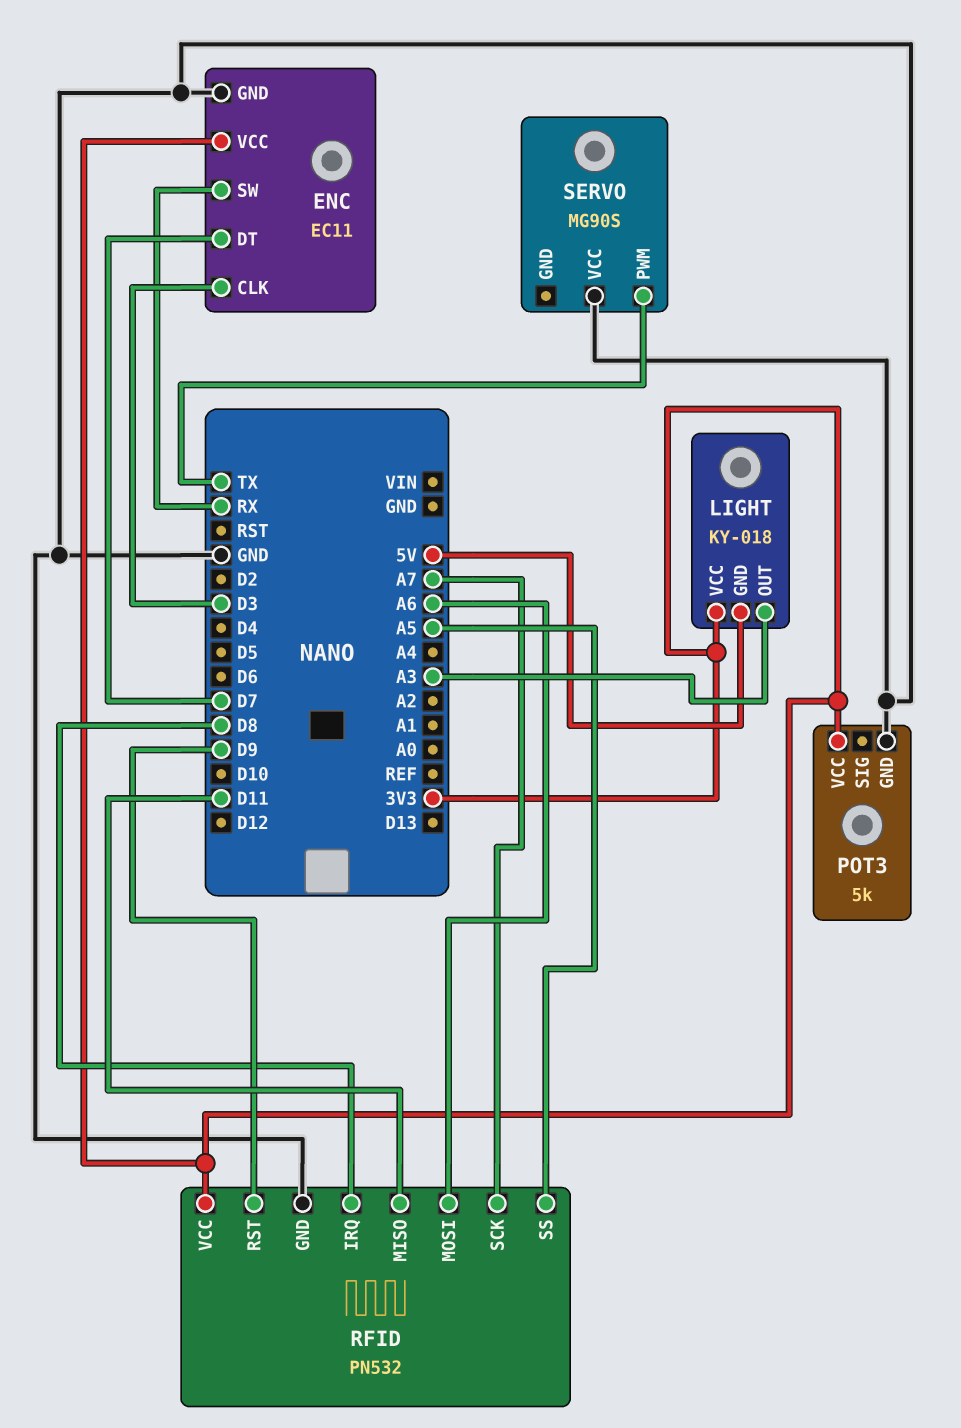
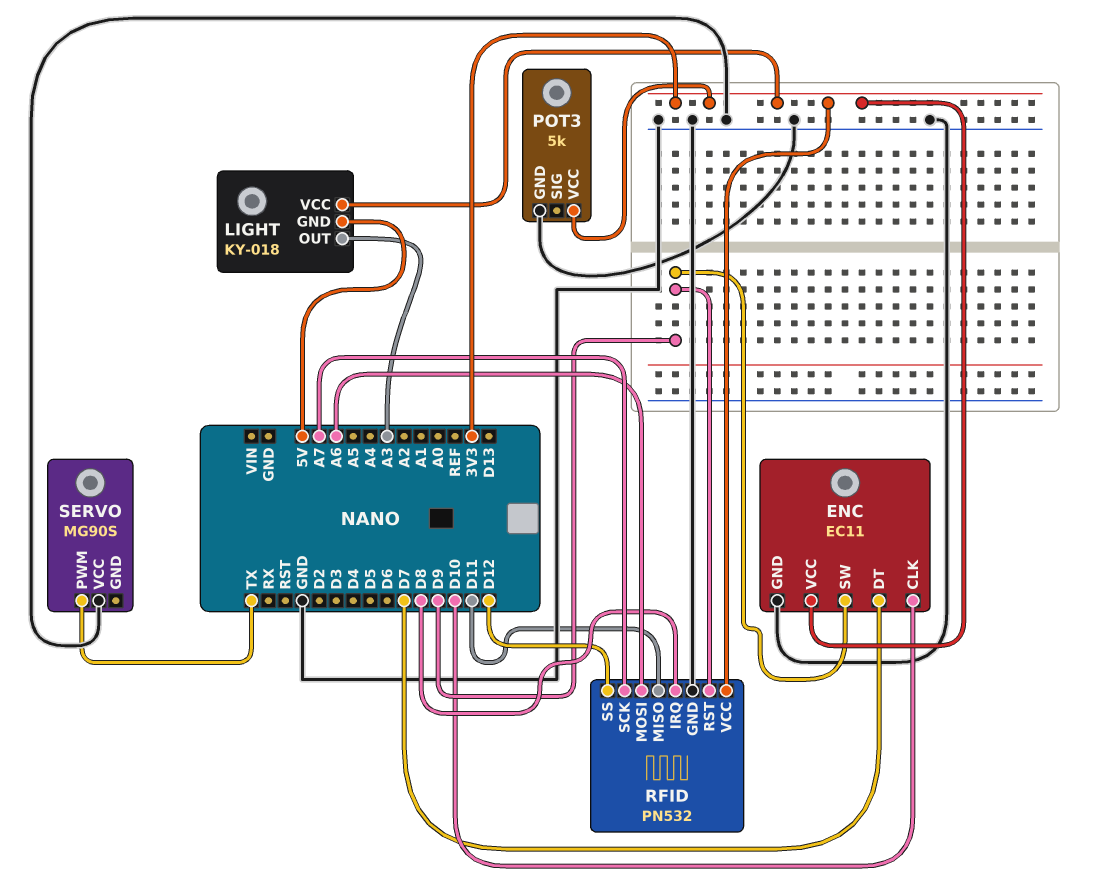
ENC pin CLK: D3 -> D10
ENC pin SW: RX -> D9
RFID pin SS: A5 -> D12

